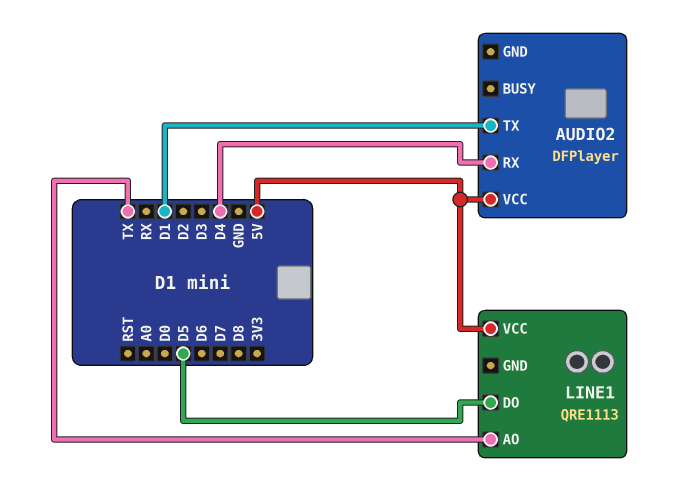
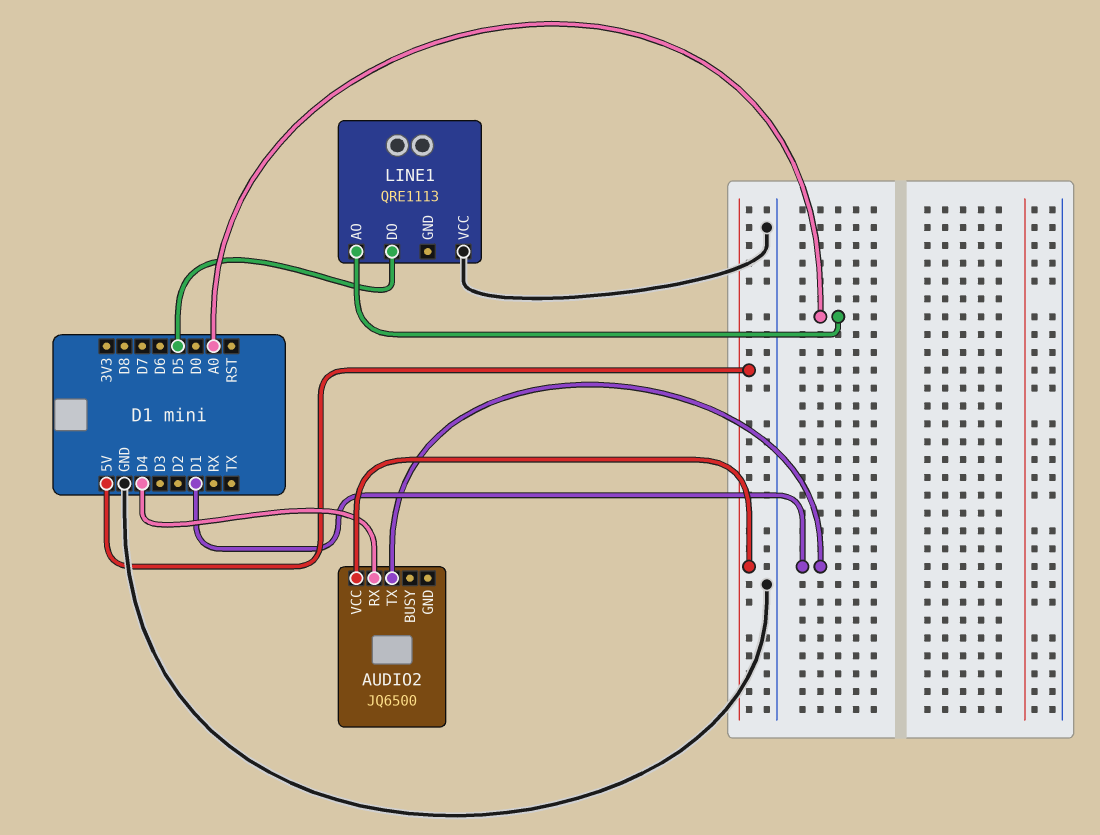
AUDIO2: DFPlayer -> JQ6500
LINE1 pin AO: TX -> A0
LINE1 pin VCC: 5V -> GND

